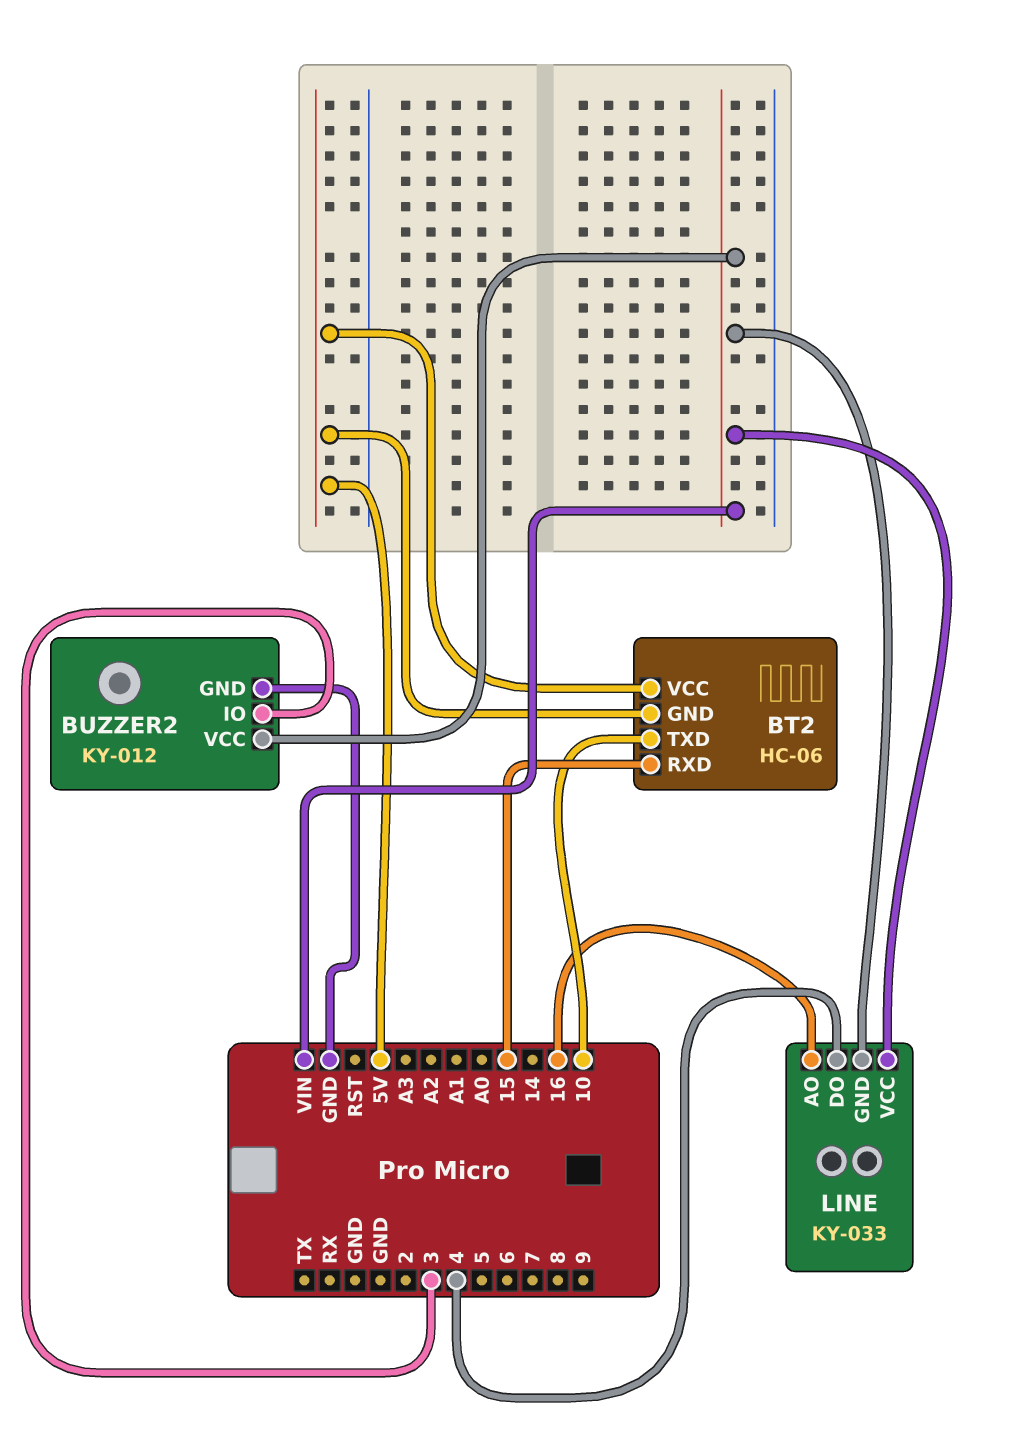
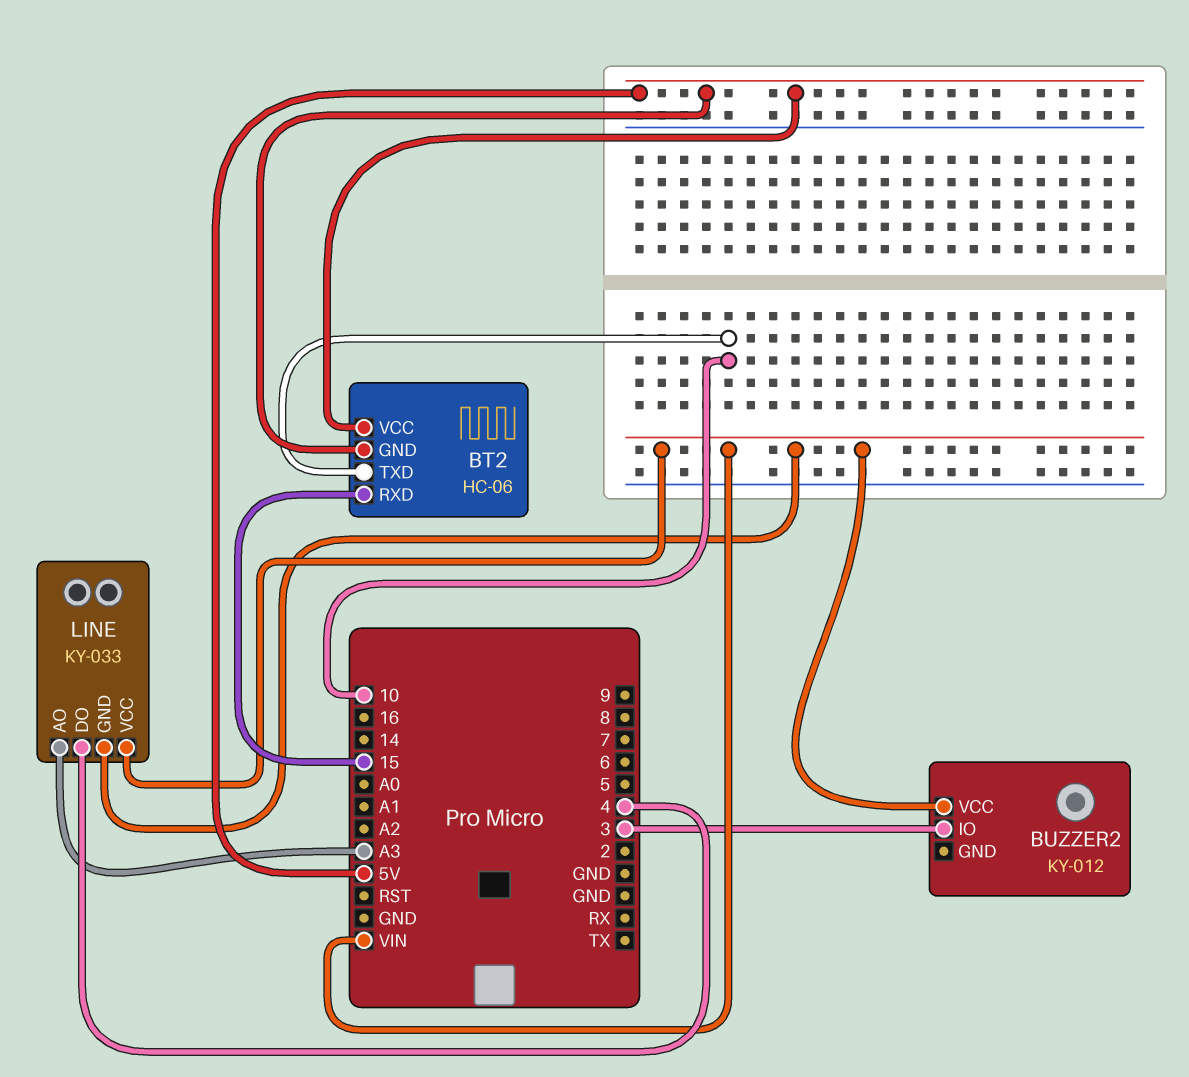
BUZZER2 pin GND: GND -> none
LINE pin AO: 16 -> A3

